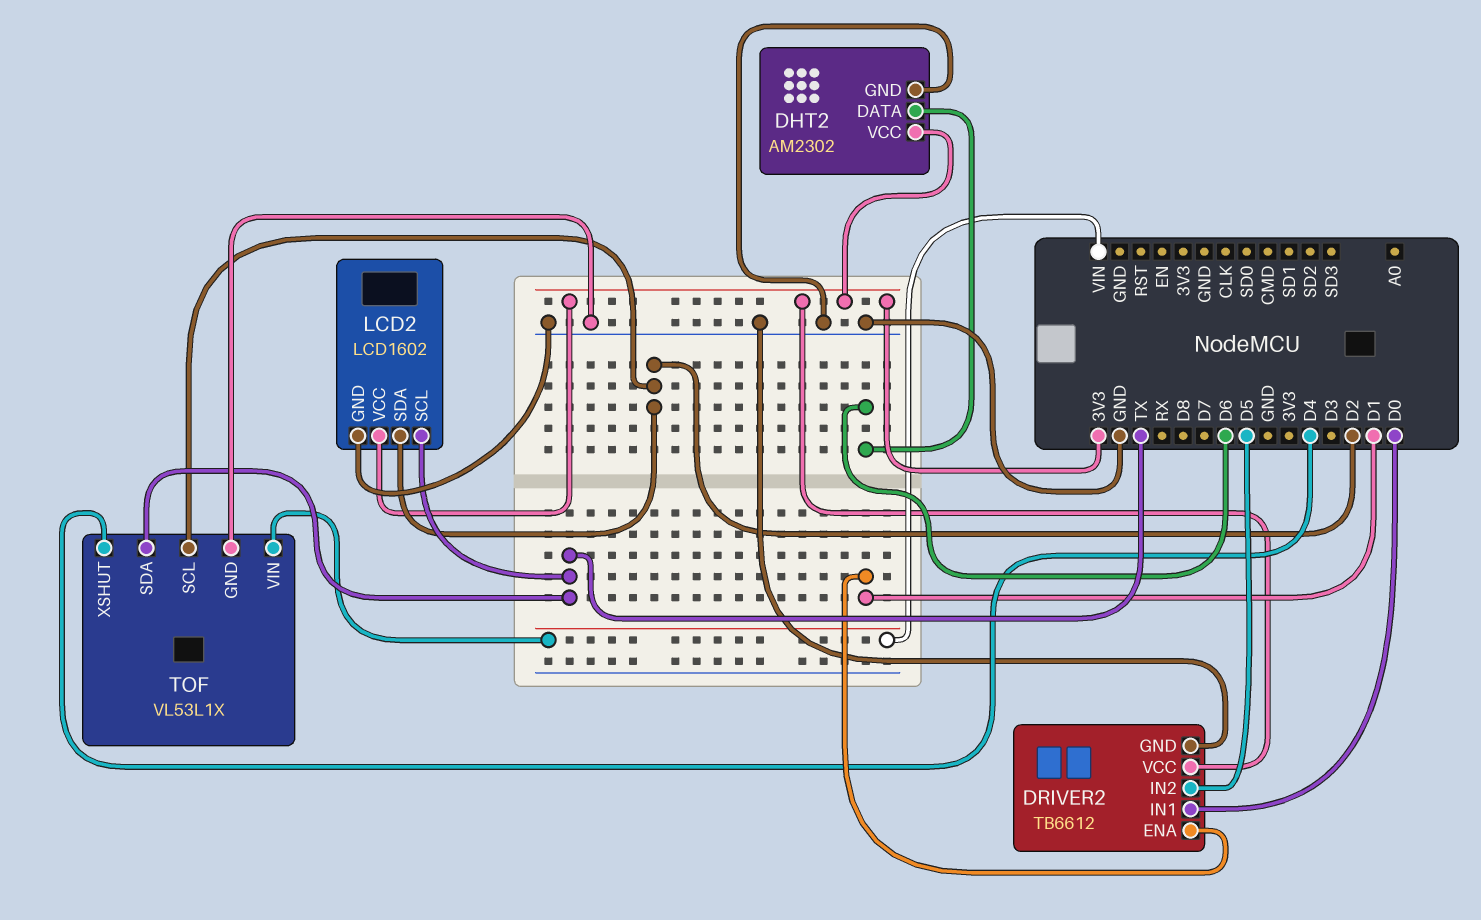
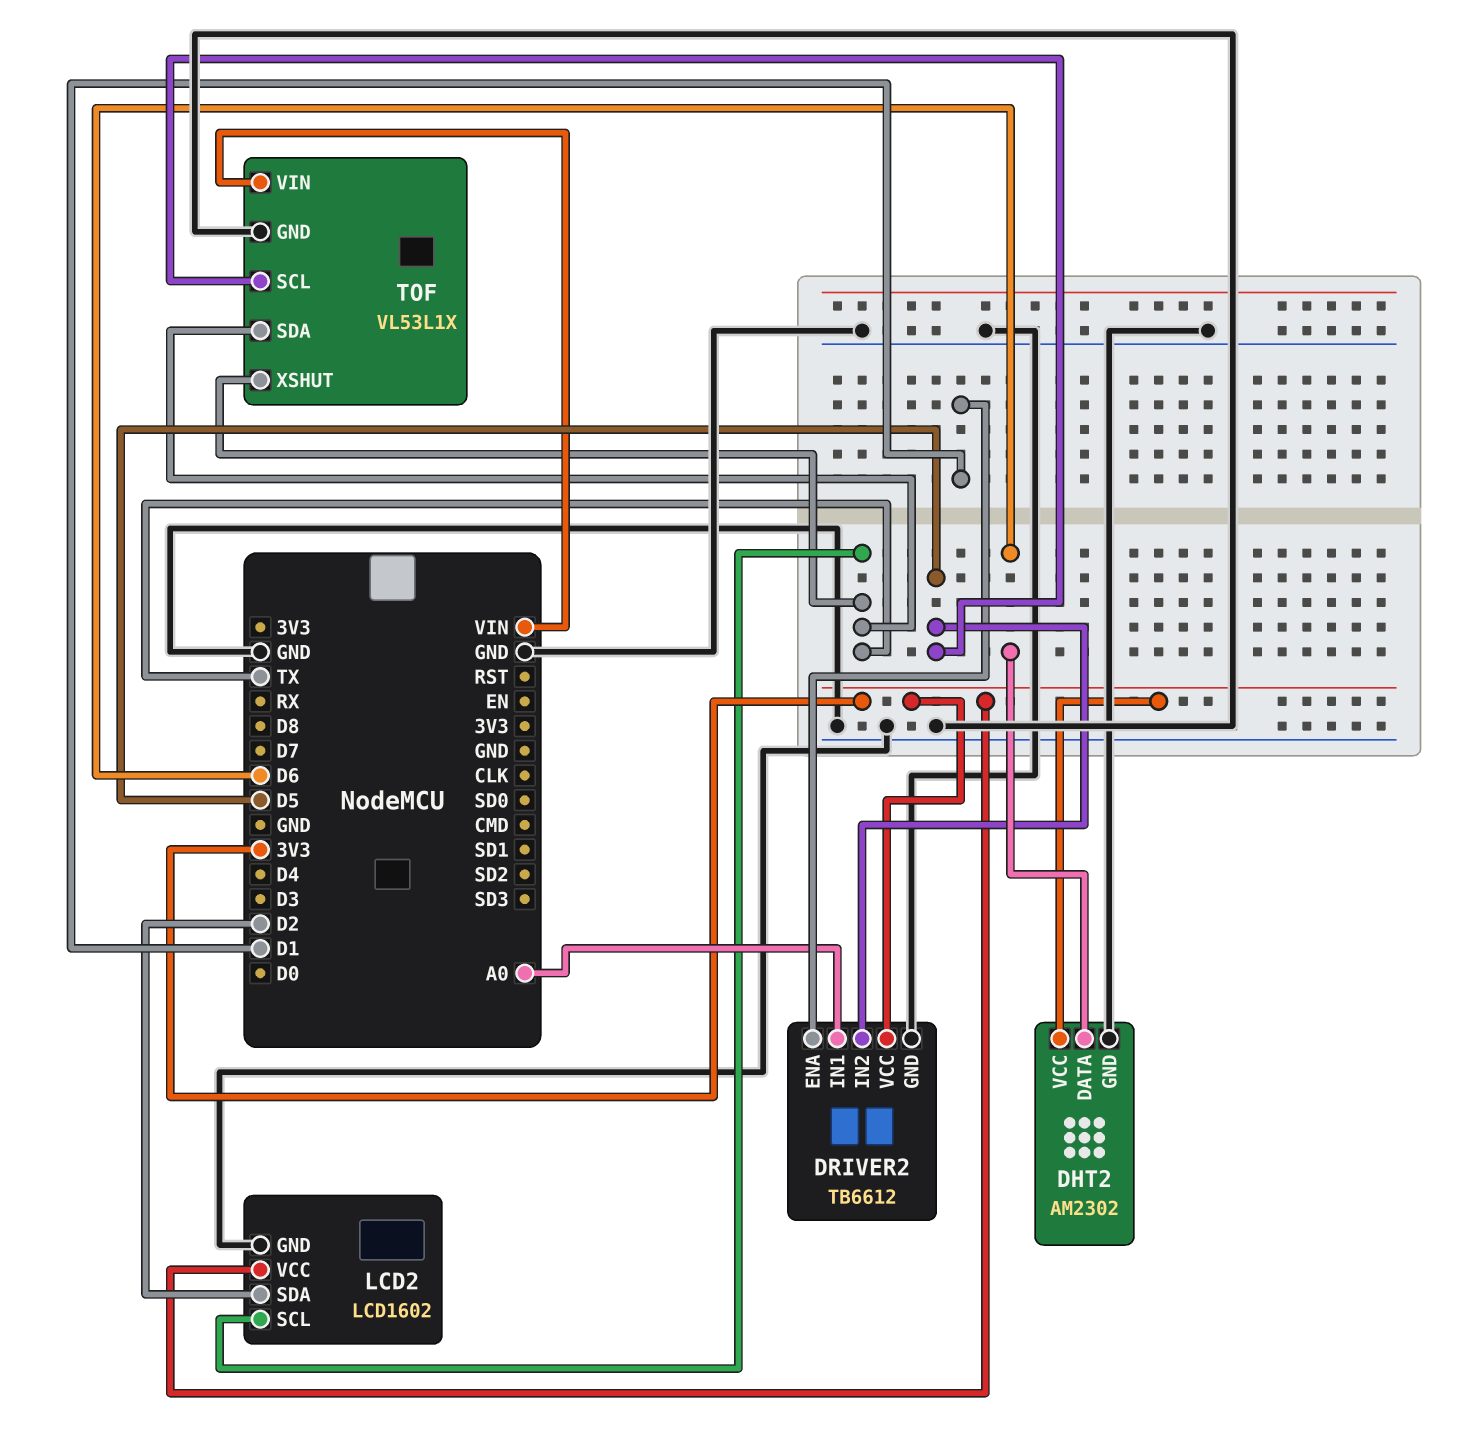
DRIVER2 pin IN1: D0 -> A0
TOF pin SCL: D2 -> D5
TOF pin XSHUT: D4 -> TX

